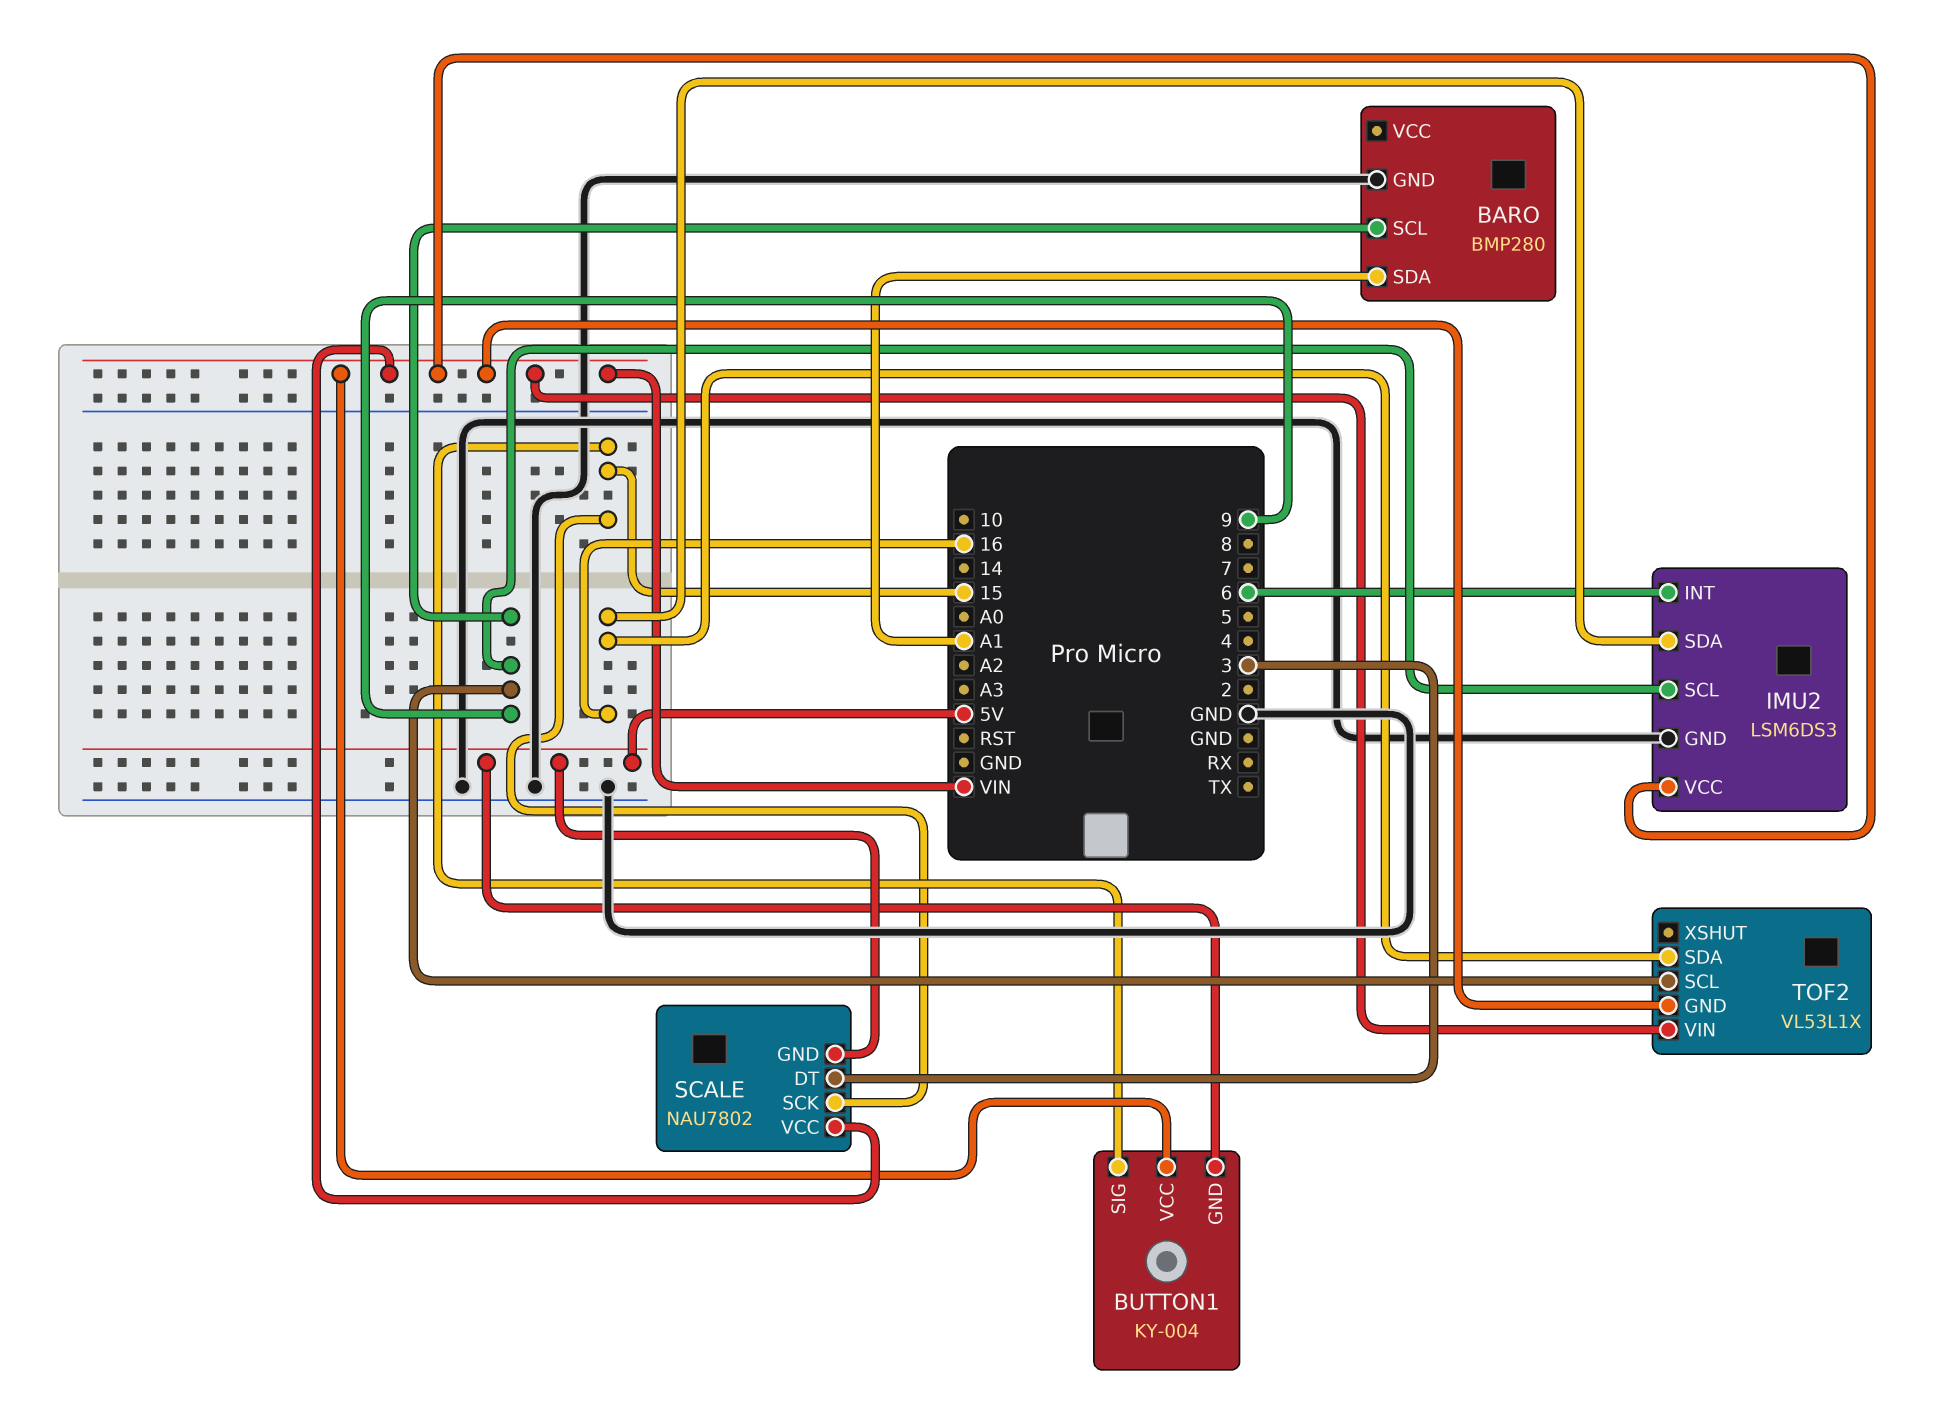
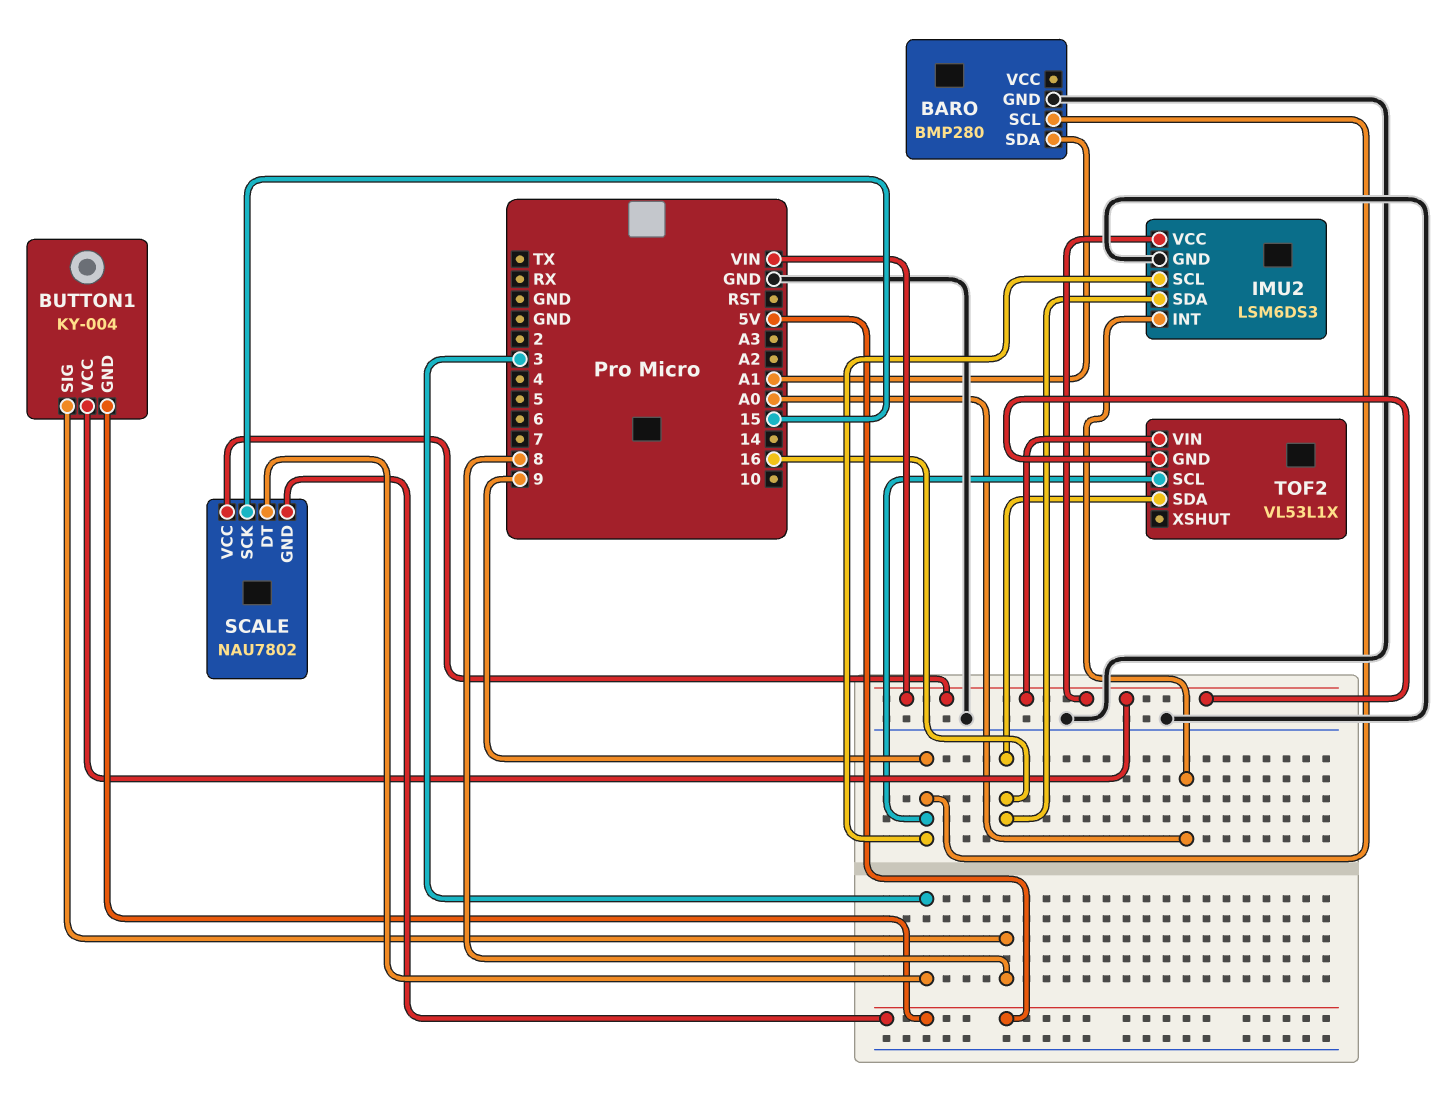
BUTTON1 pin SIG: 15 -> 8
IMU2 pin INT: 6 -> A0

